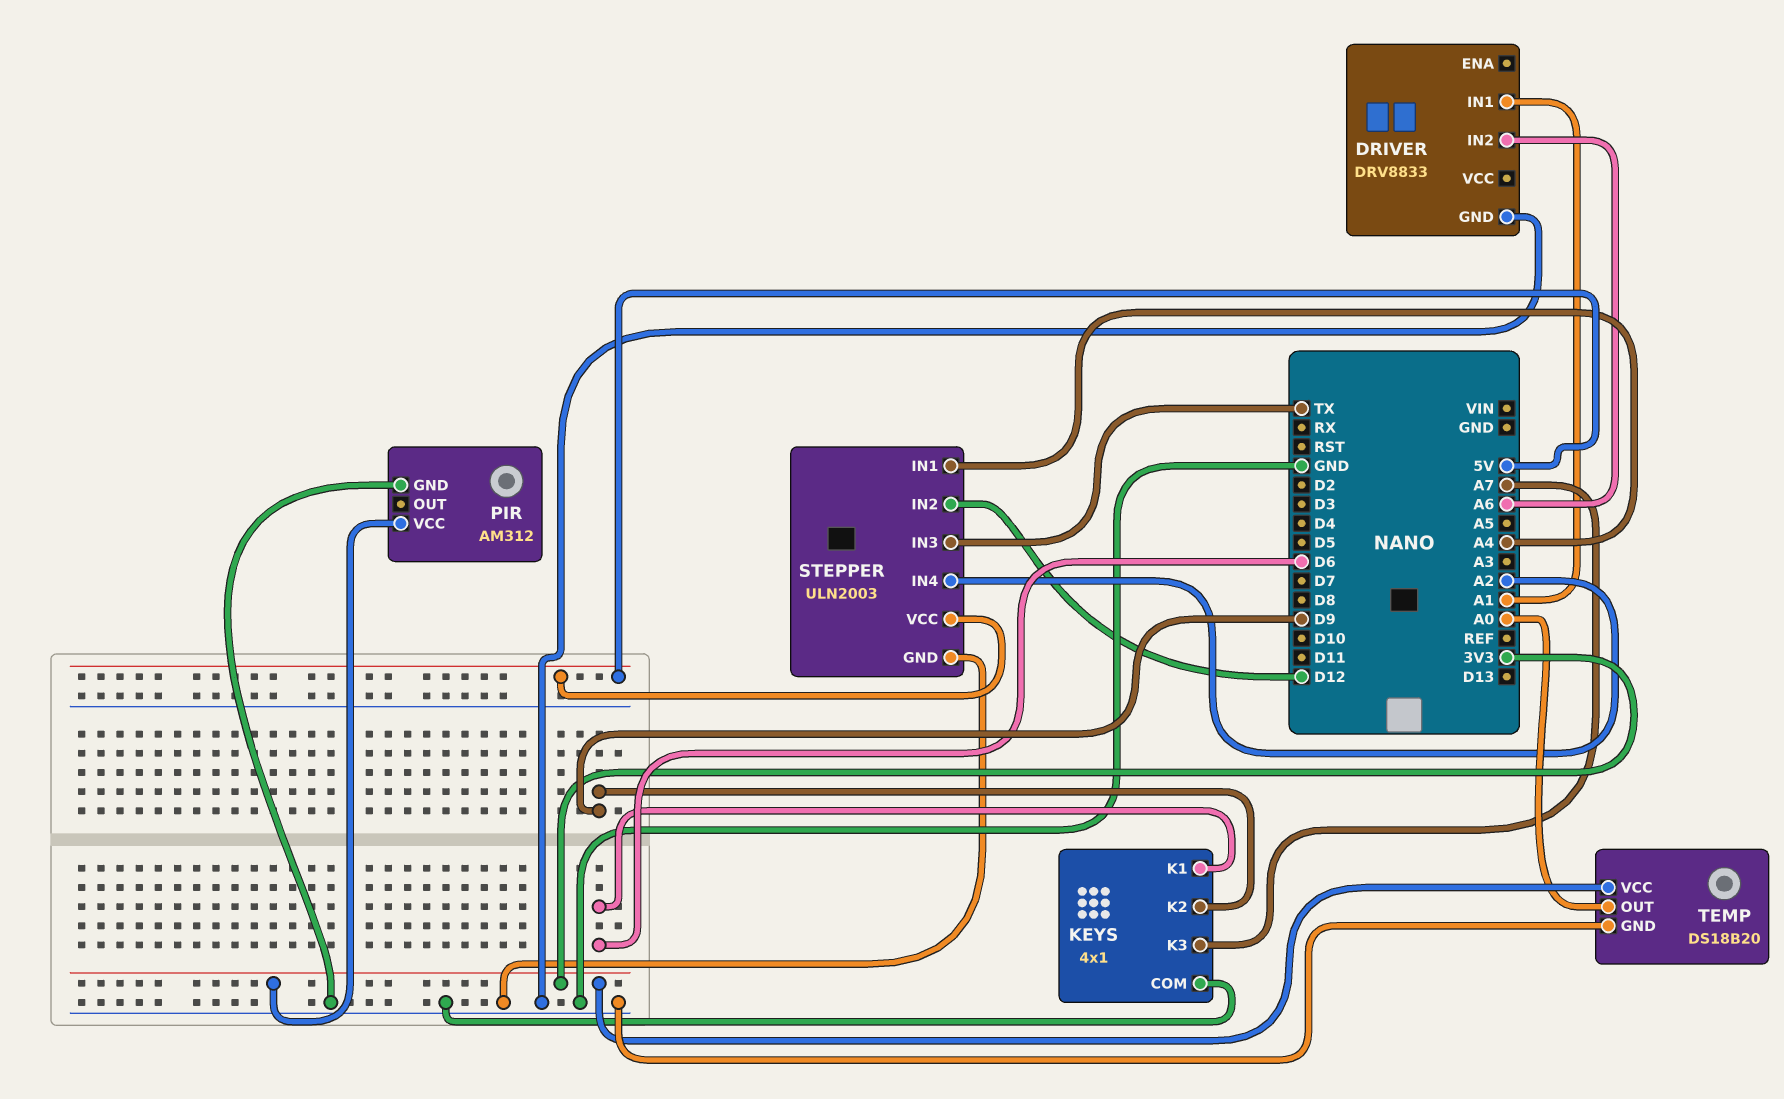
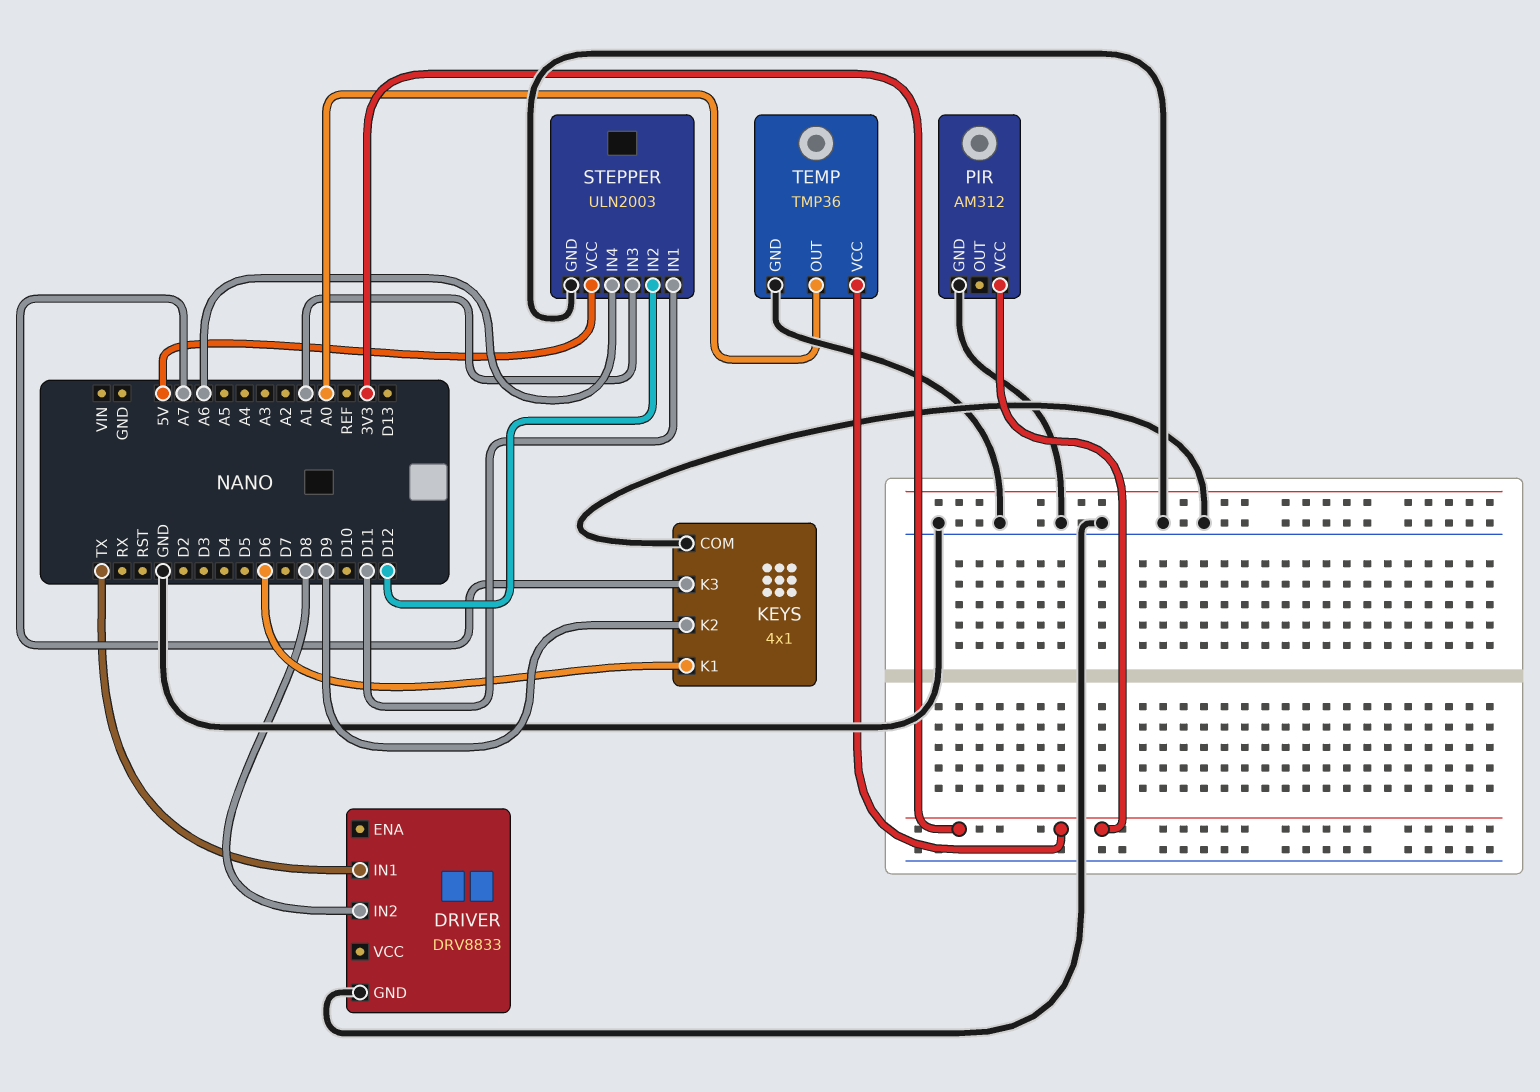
DRIVER pin IN1: A1 -> TX
DRIVER pin IN2: A6 -> D8
STEPPER pin IN1: A4 -> D11
STEPPER pin IN3: TX -> A1
STEPPER pin IN4: A2 -> A6
TEMP: DS18B20 -> TMP36

